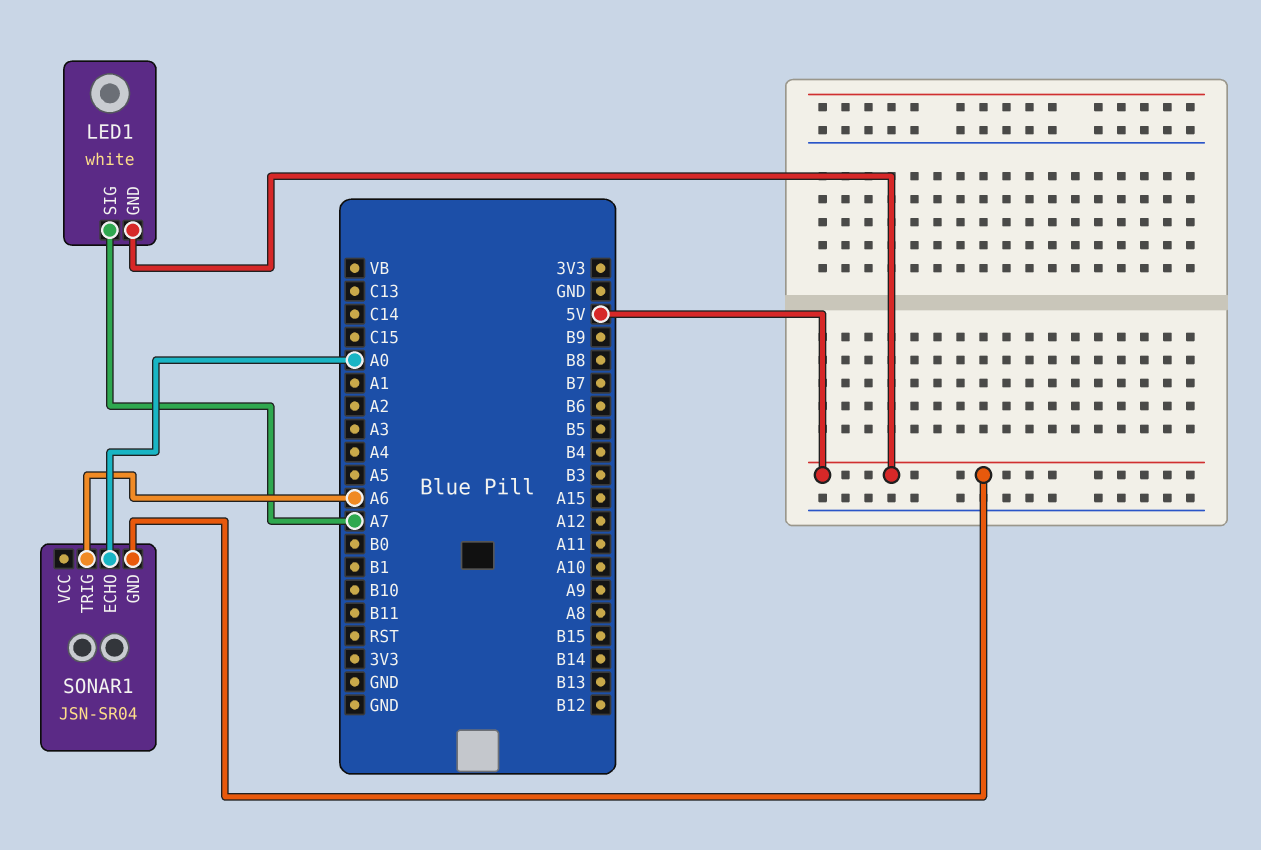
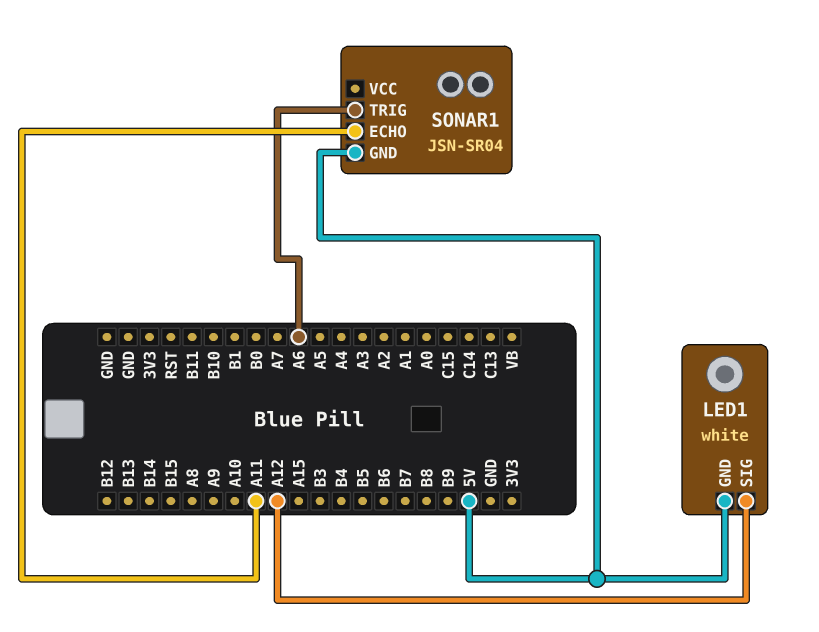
LED1 pin SIG: A7 -> A12
SONAR1 pin ECHO: A0 -> A11

